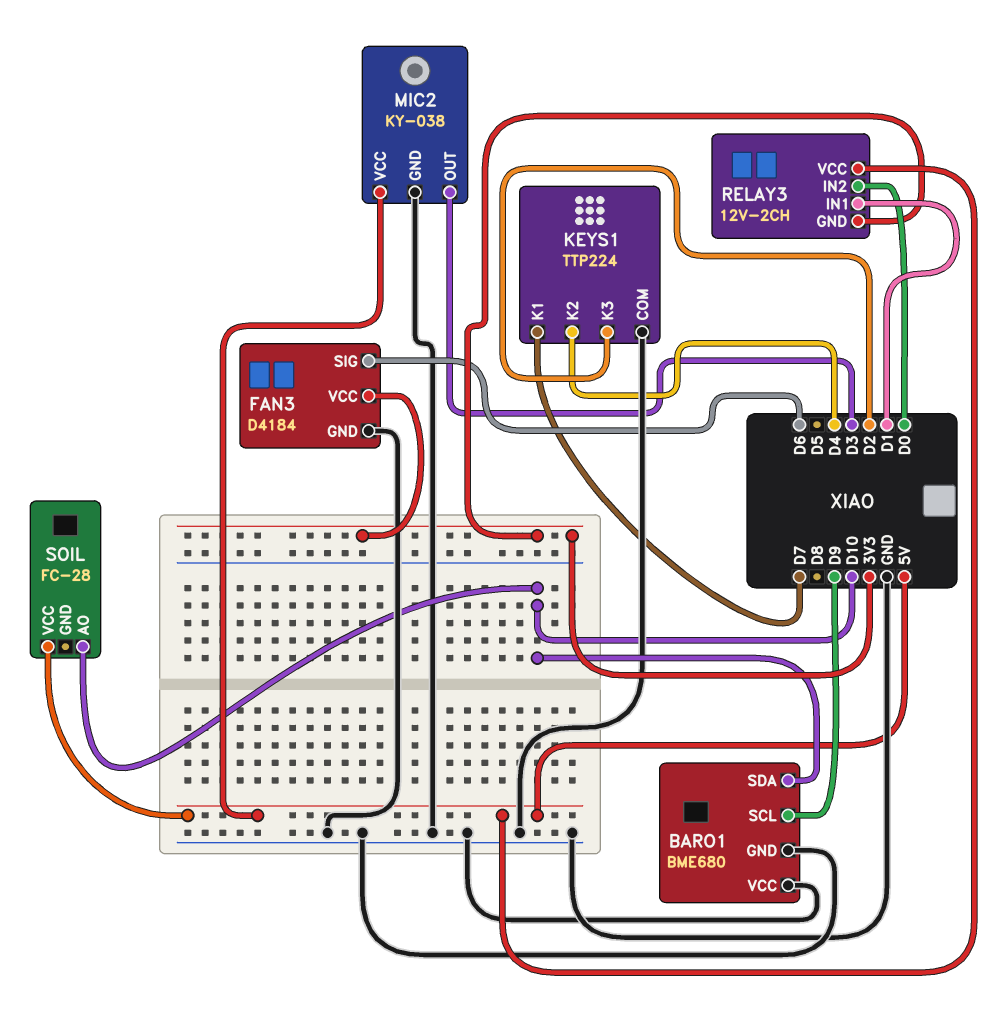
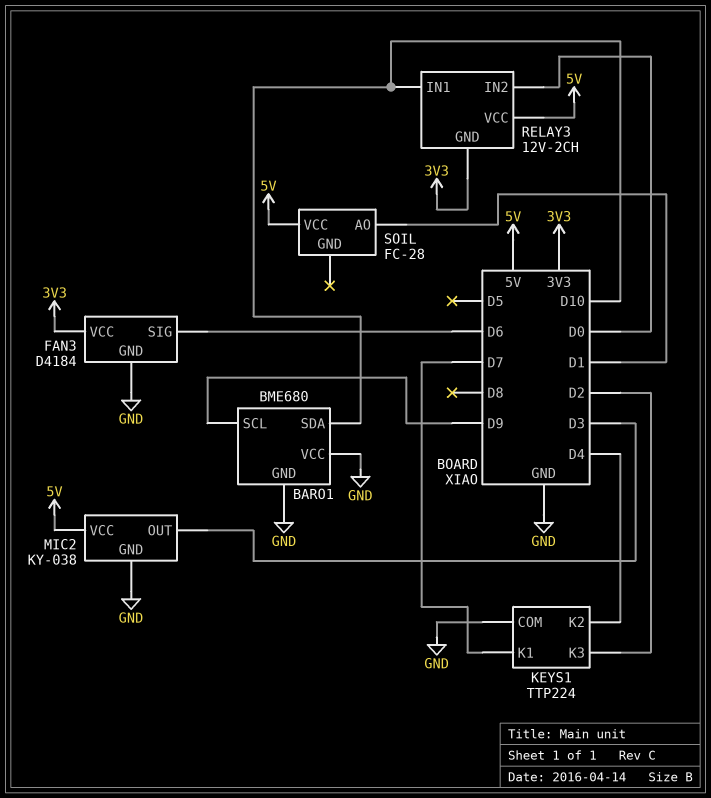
RELAY3 pin IN1: D1 -> D10
SOIL pin AO: D10 -> D1

